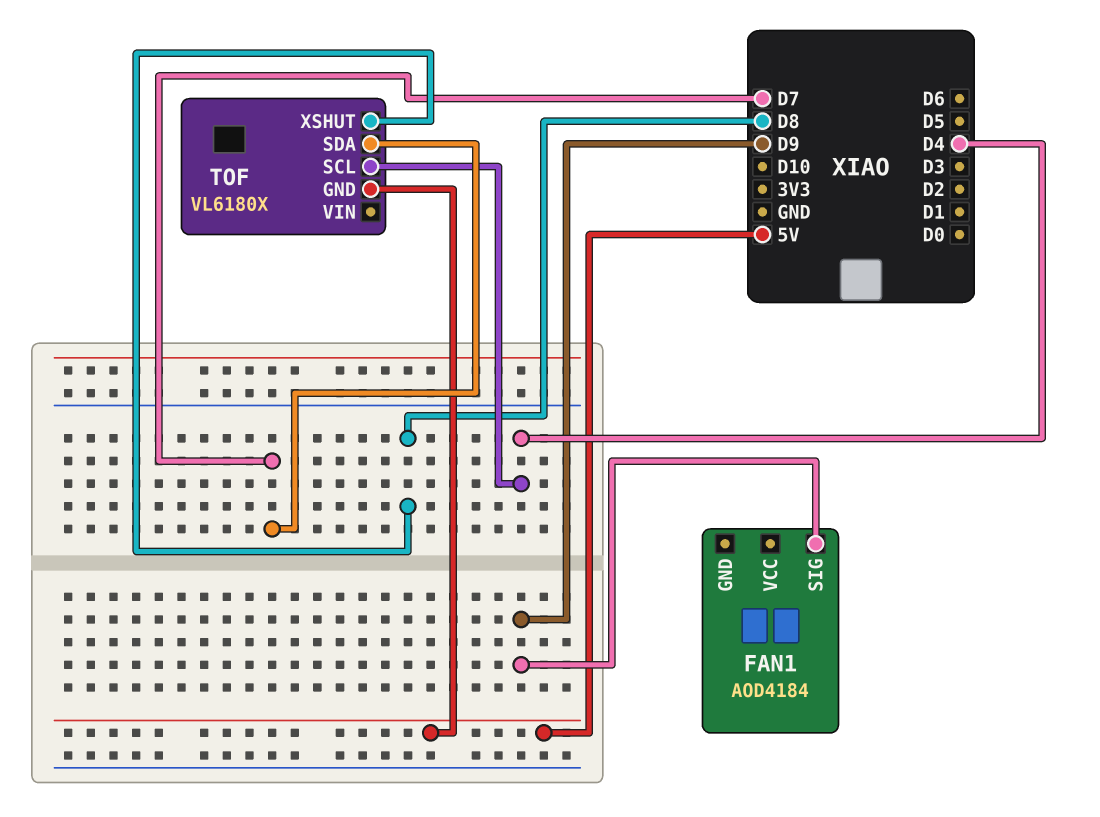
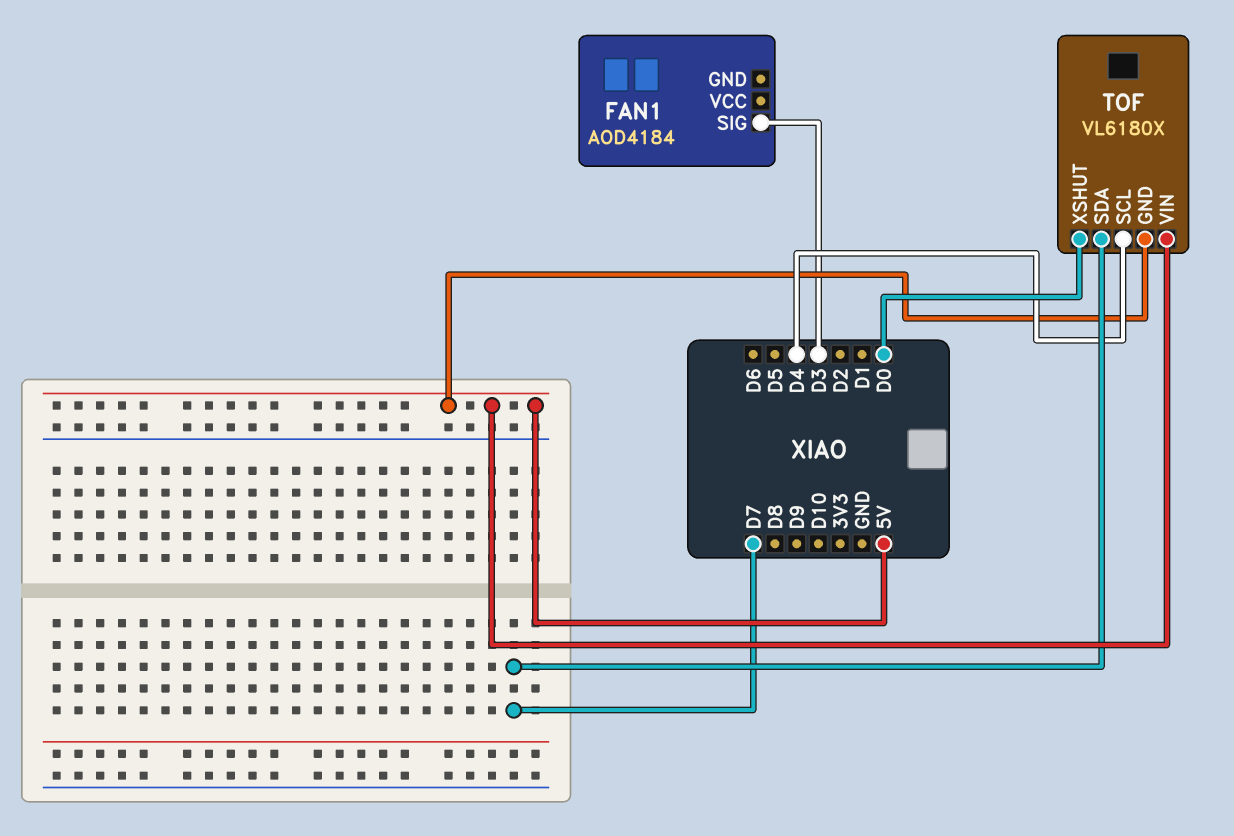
FAN1 pin SIG: D9 -> D3
TOF pin VIN: none -> 5V
TOF pin XSHUT: D8 -> D0

